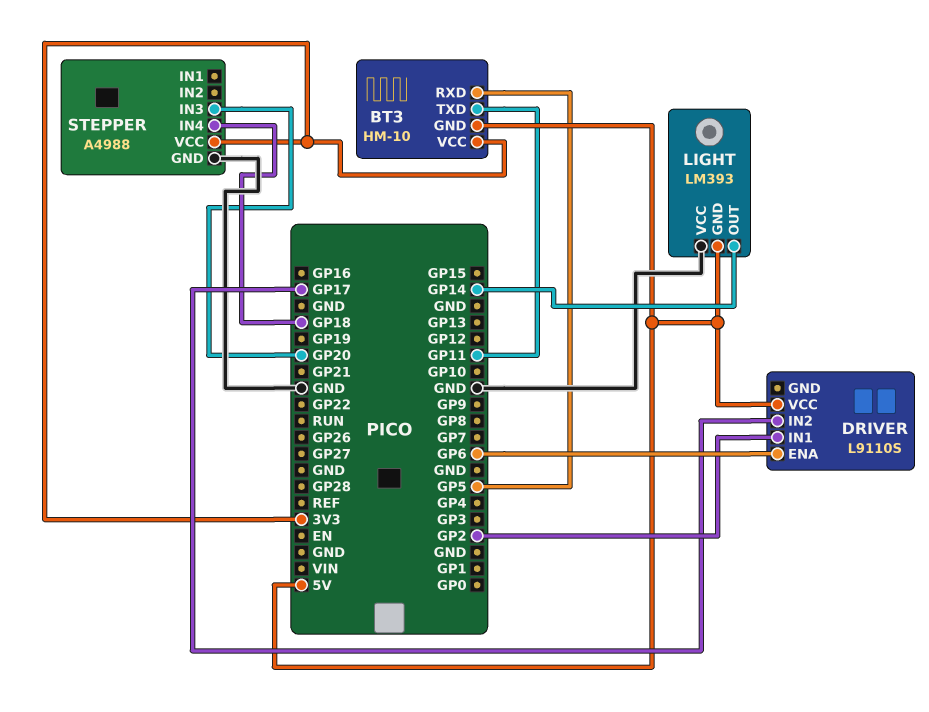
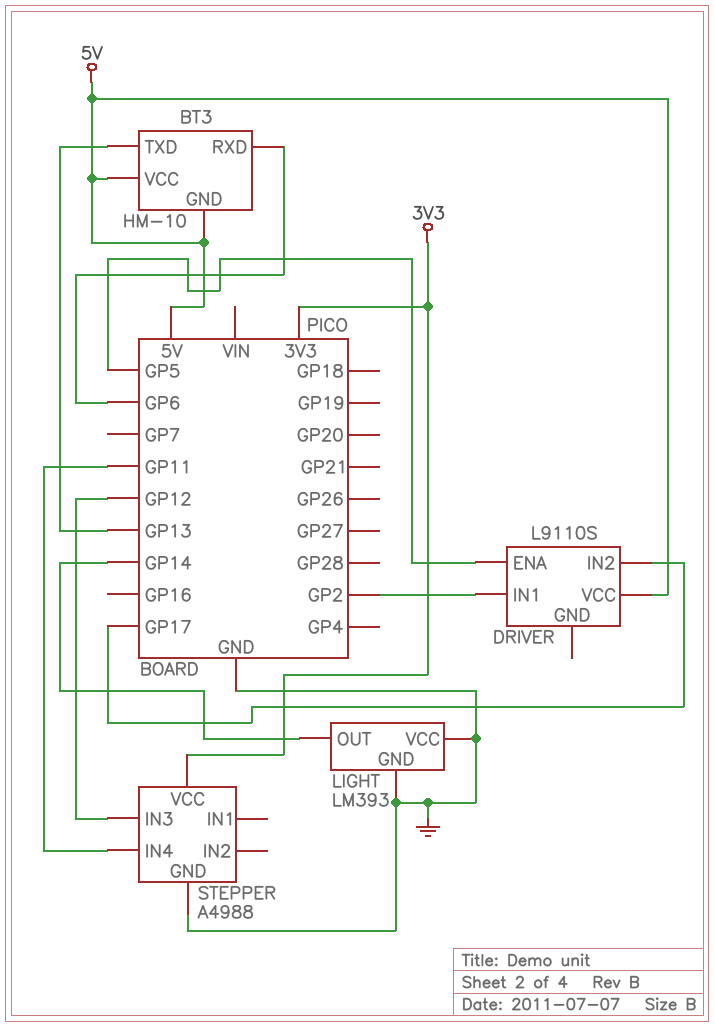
BT3 pin RXD: GP5 -> GP6
BT3 pin TXD: GP11 -> GP13
BT3 pin VCC: 3V3 -> 5V
DRIVER pin ENA: GP6 -> GP5
LIGHT pin GND: 5V -> GND
STEPPER pin IN3: GP20 -> GP12
STEPPER pin IN4: GP18 -> GP11

